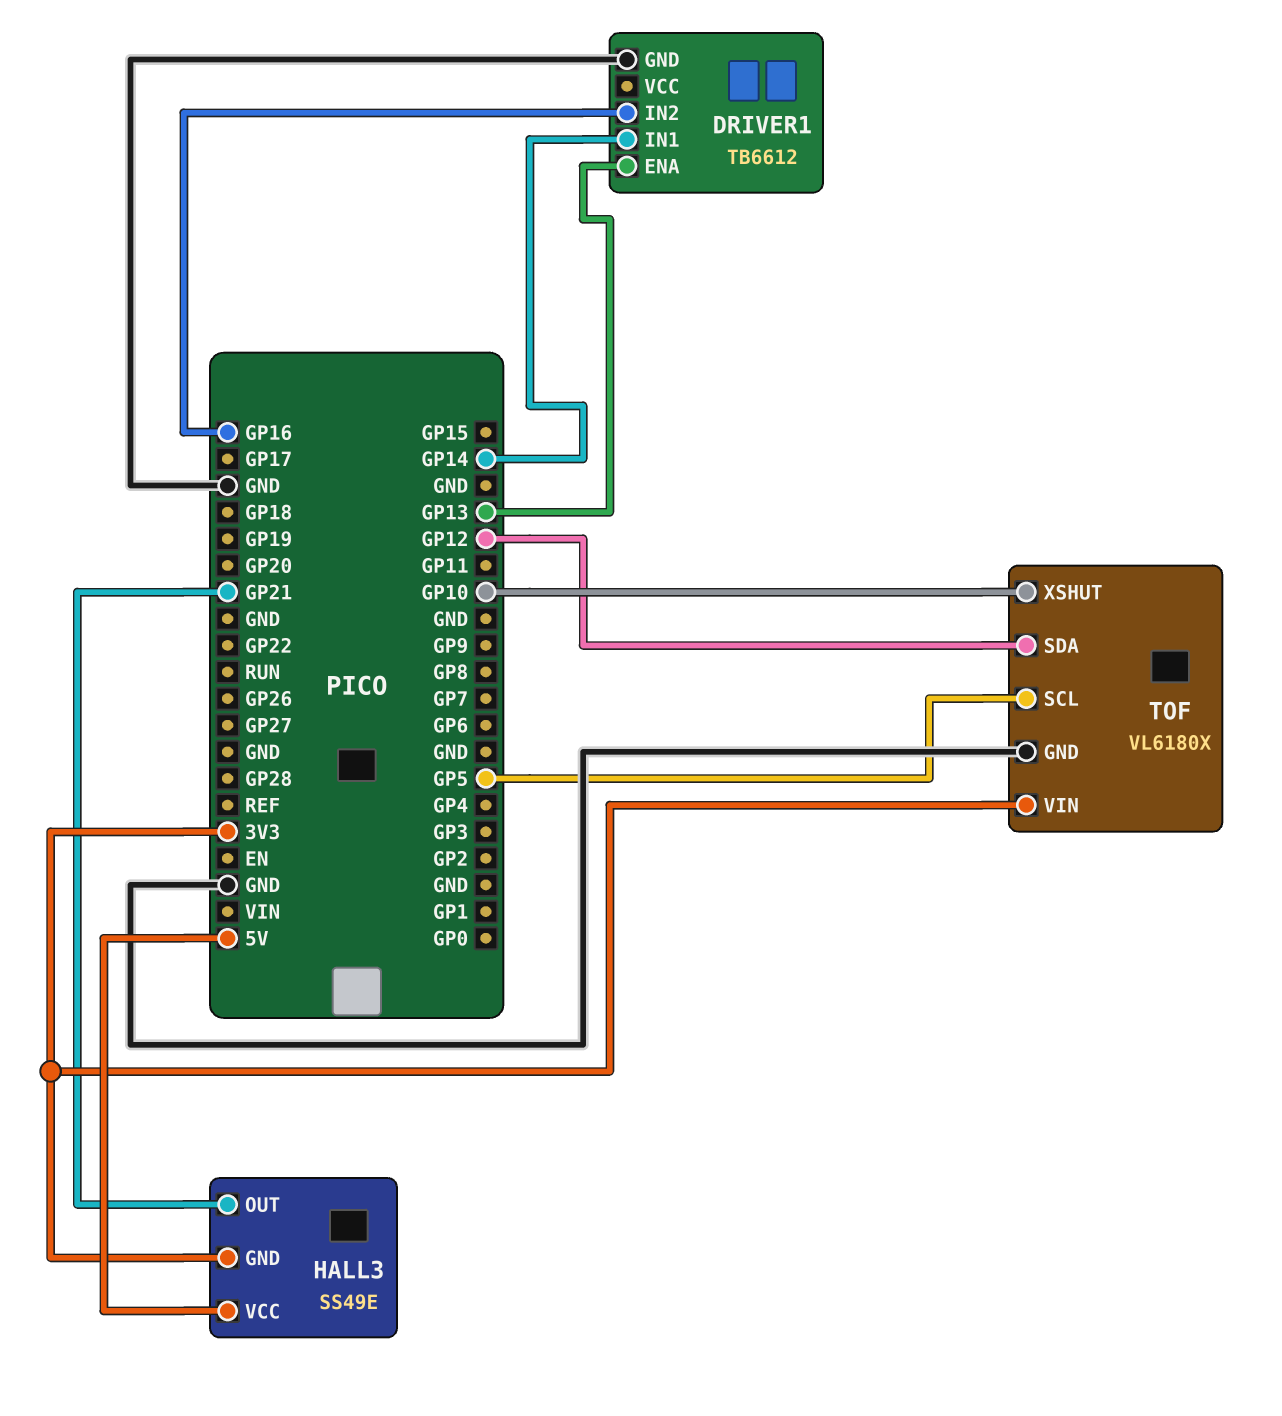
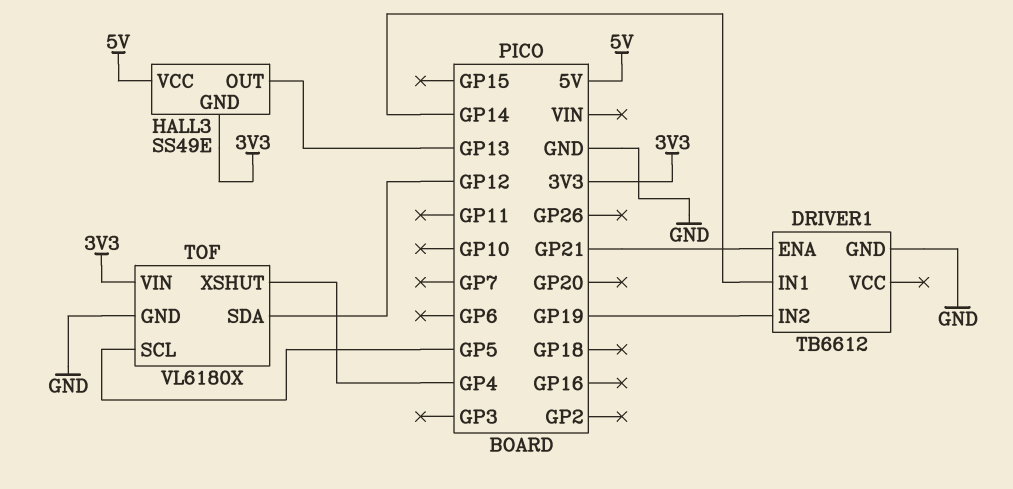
DRIVER1 pin ENA: GP13 -> GP21
DRIVER1 pin IN2: GP16 -> GP19
HALL3 pin OUT: GP21 -> GP13
TOF pin XSHUT: GP10 -> GP4

